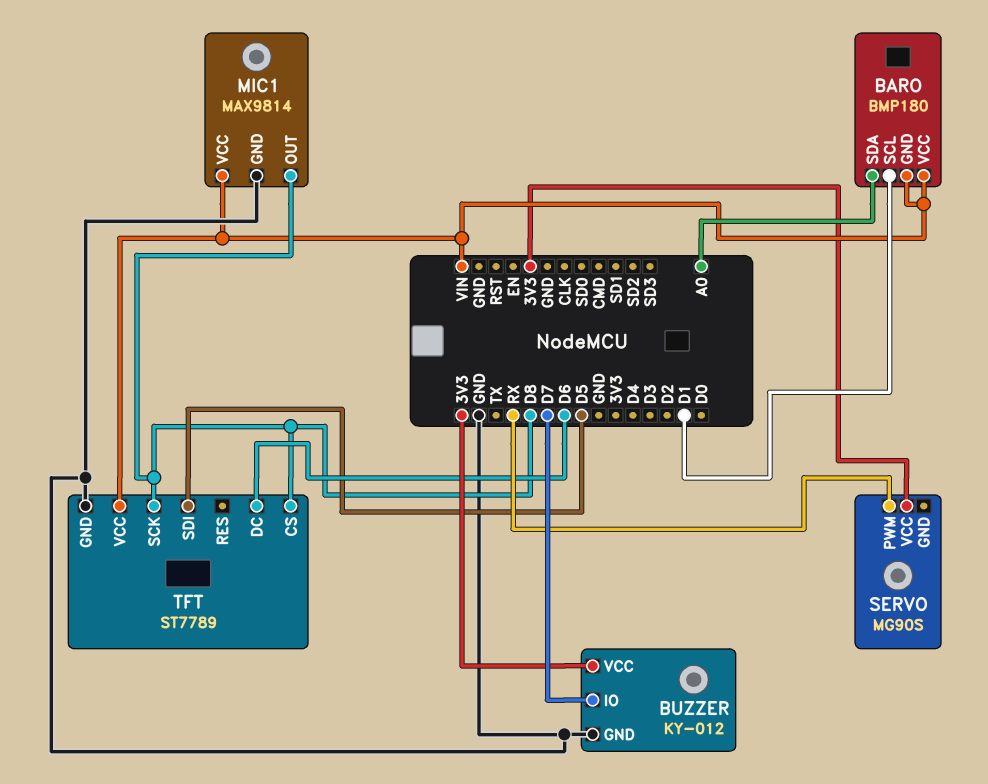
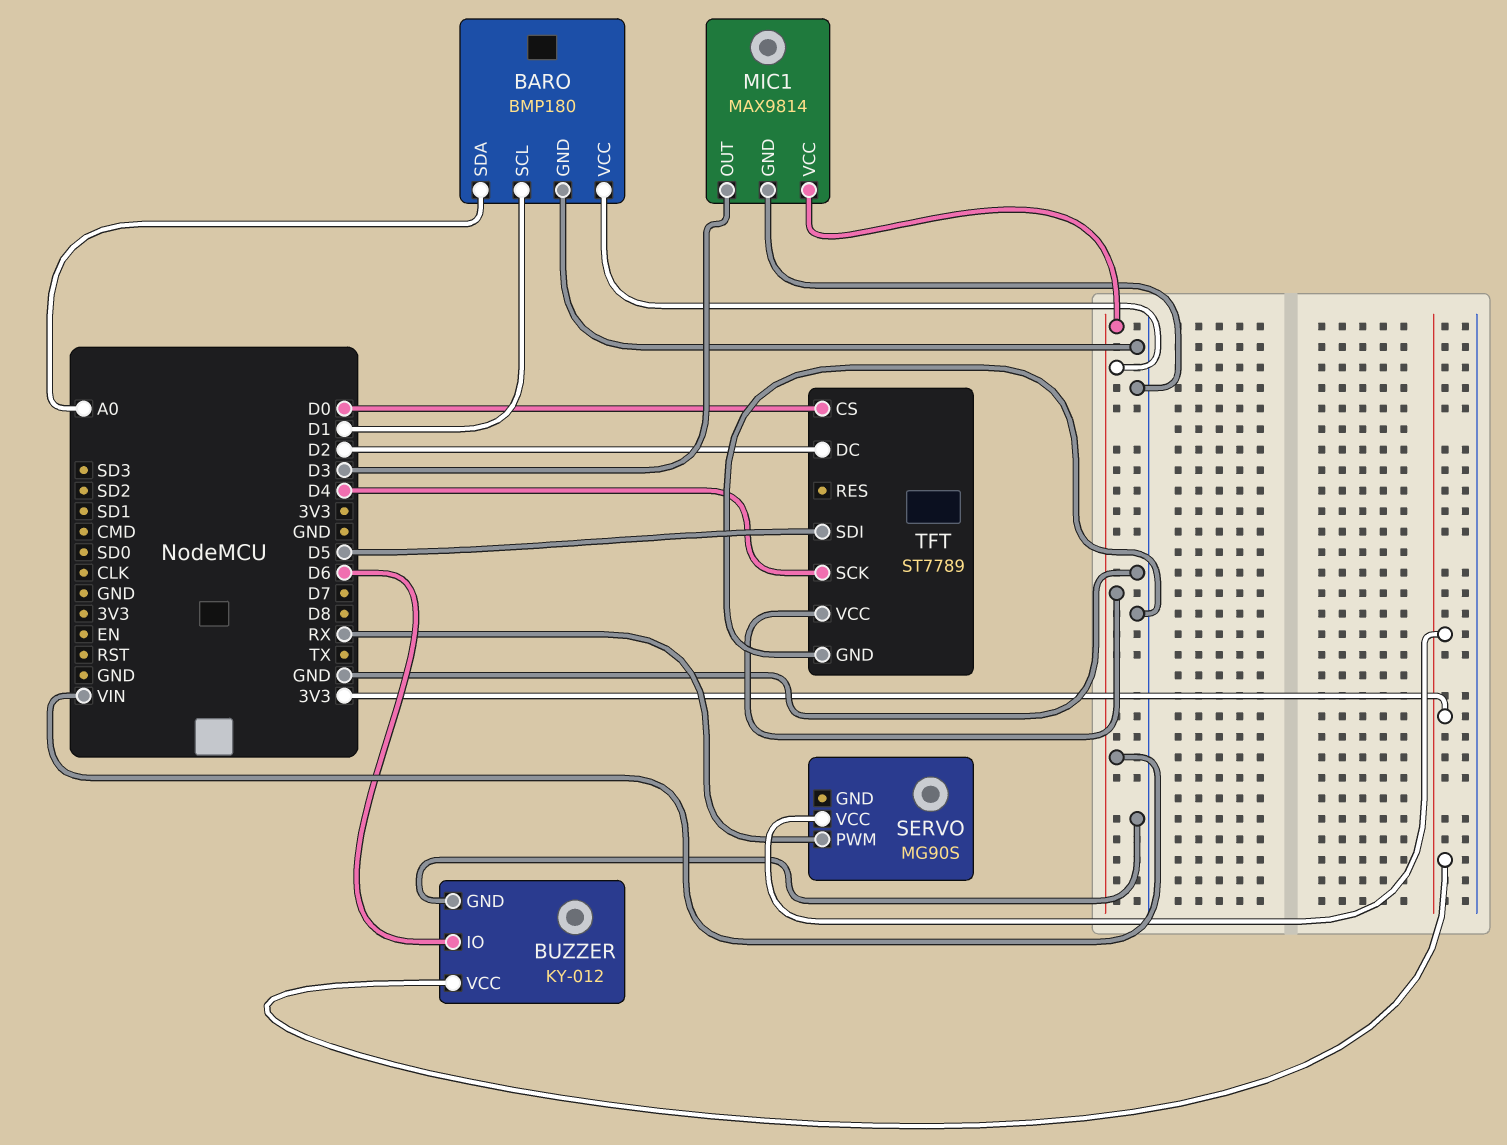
BARO pin GND: VIN -> GND
BUZZER pin IO: D7 -> D6
MIC1 pin OUT: D8 -> D3
TFT pin CS: D8 -> D0
TFT pin DC: D6 -> D2
TFT pin SCK: D8 -> D4

